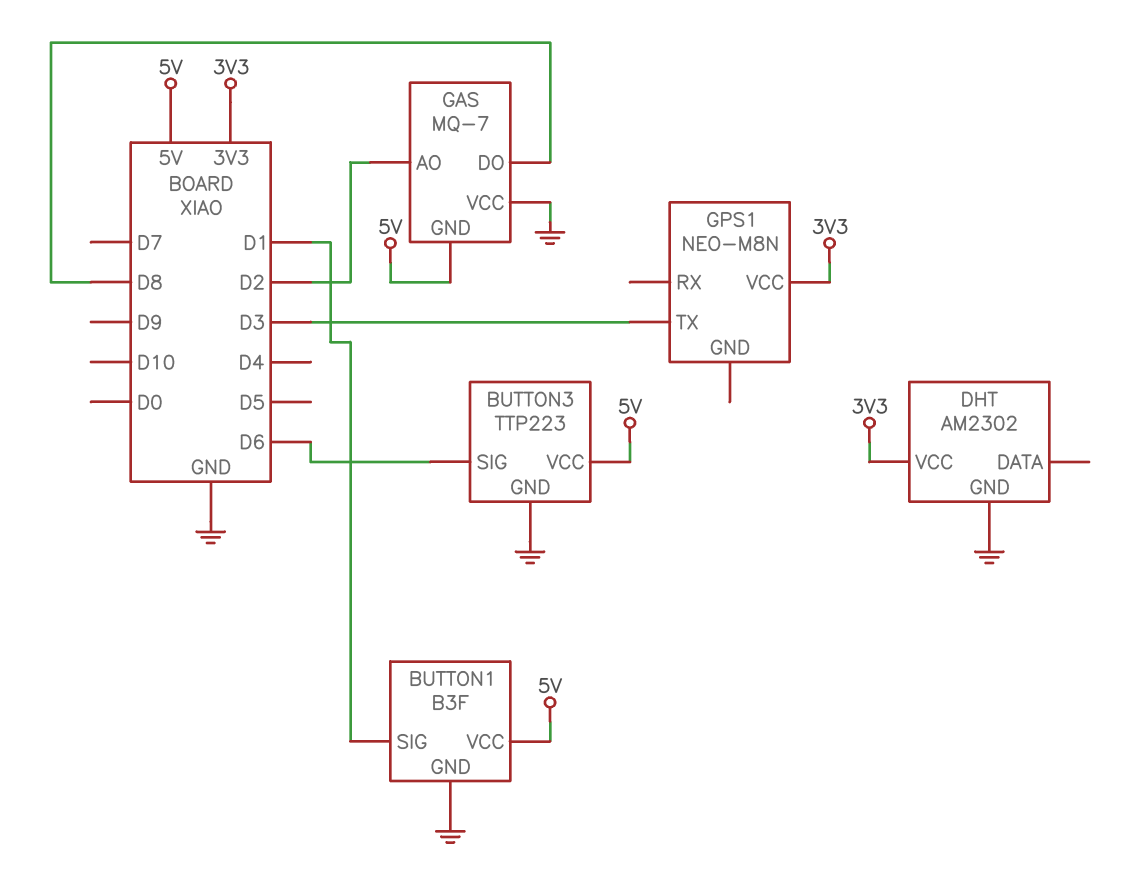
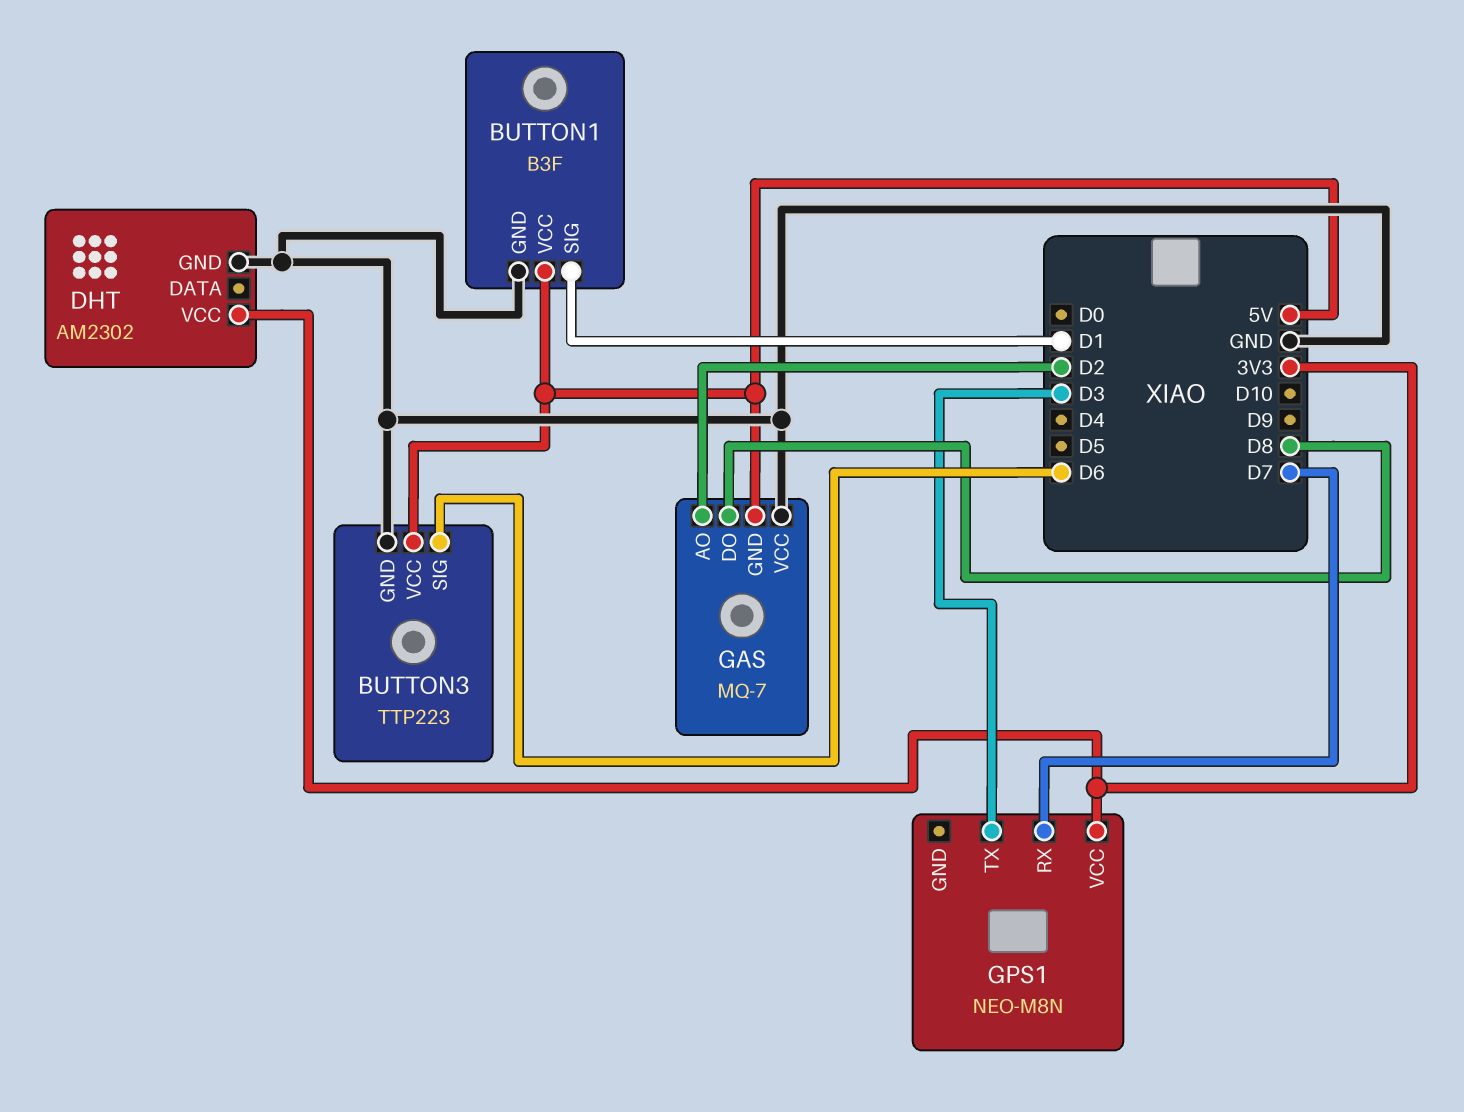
GPS1 pin RX: none -> D7

